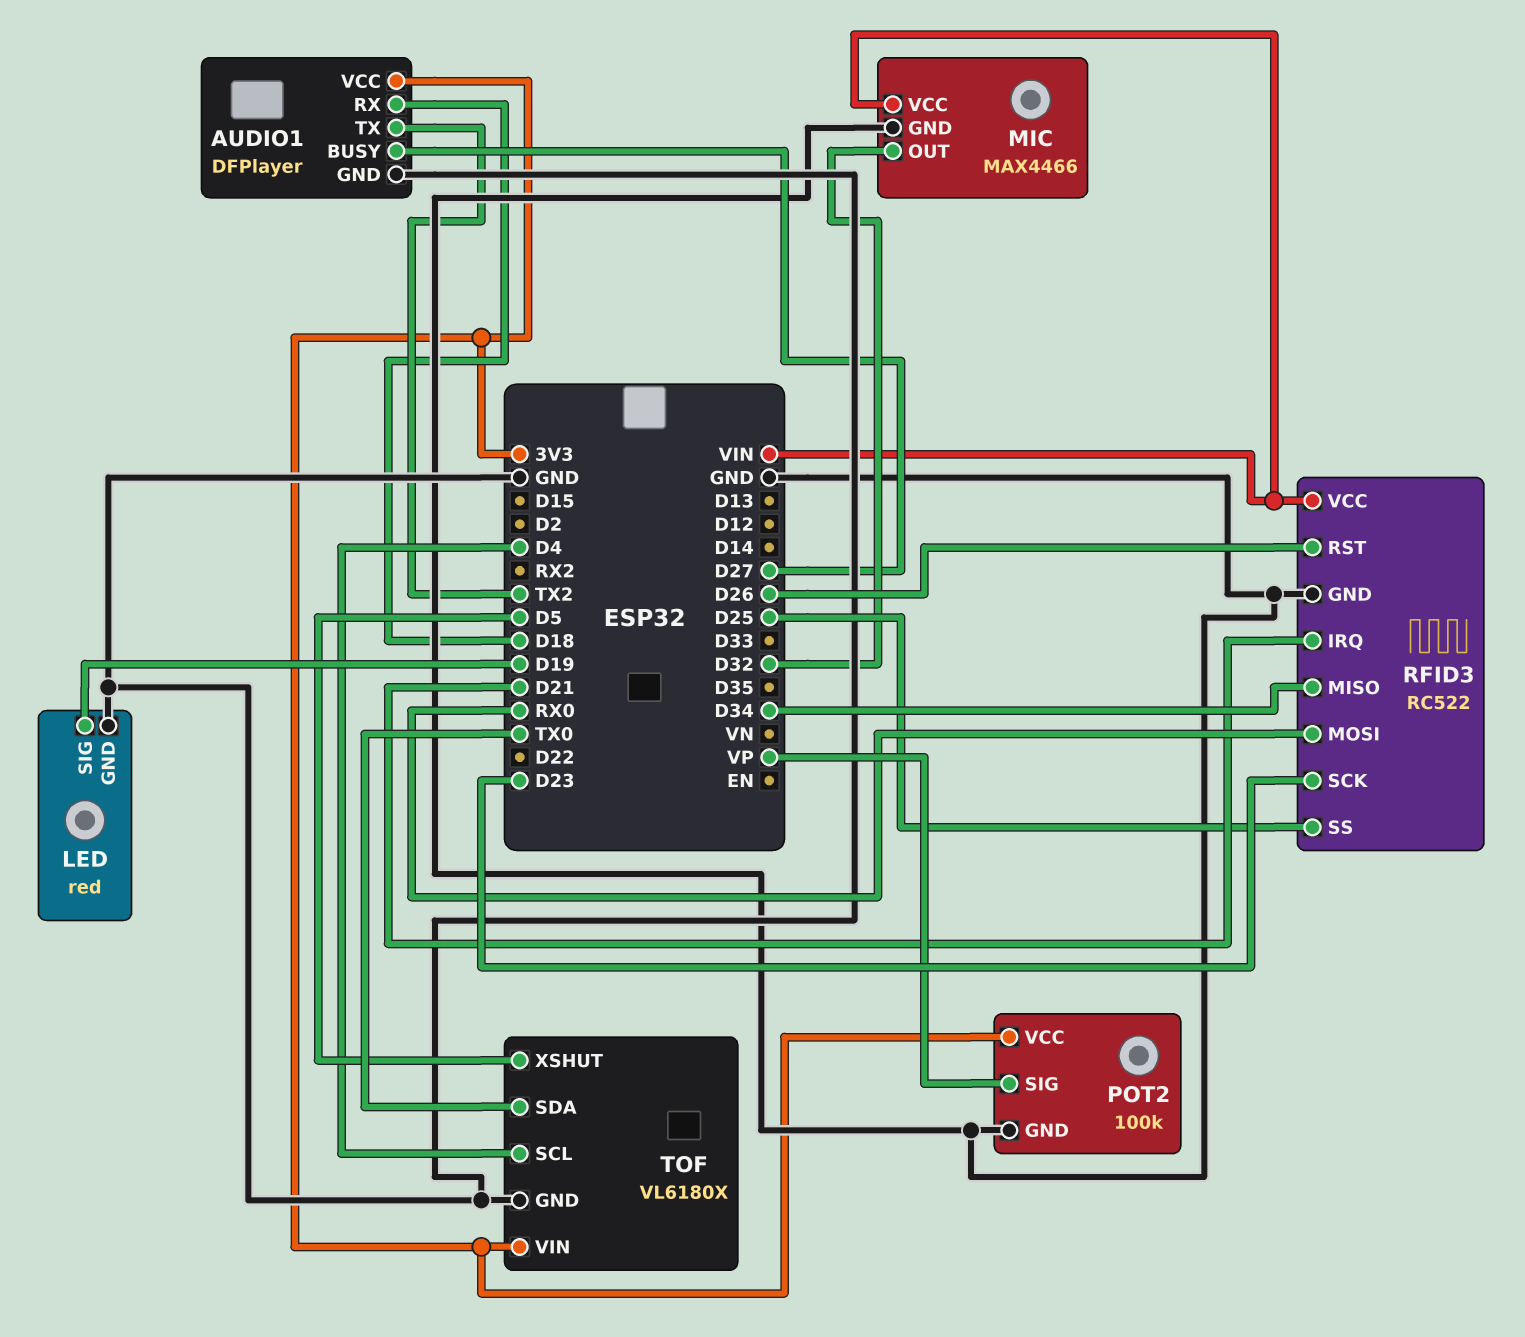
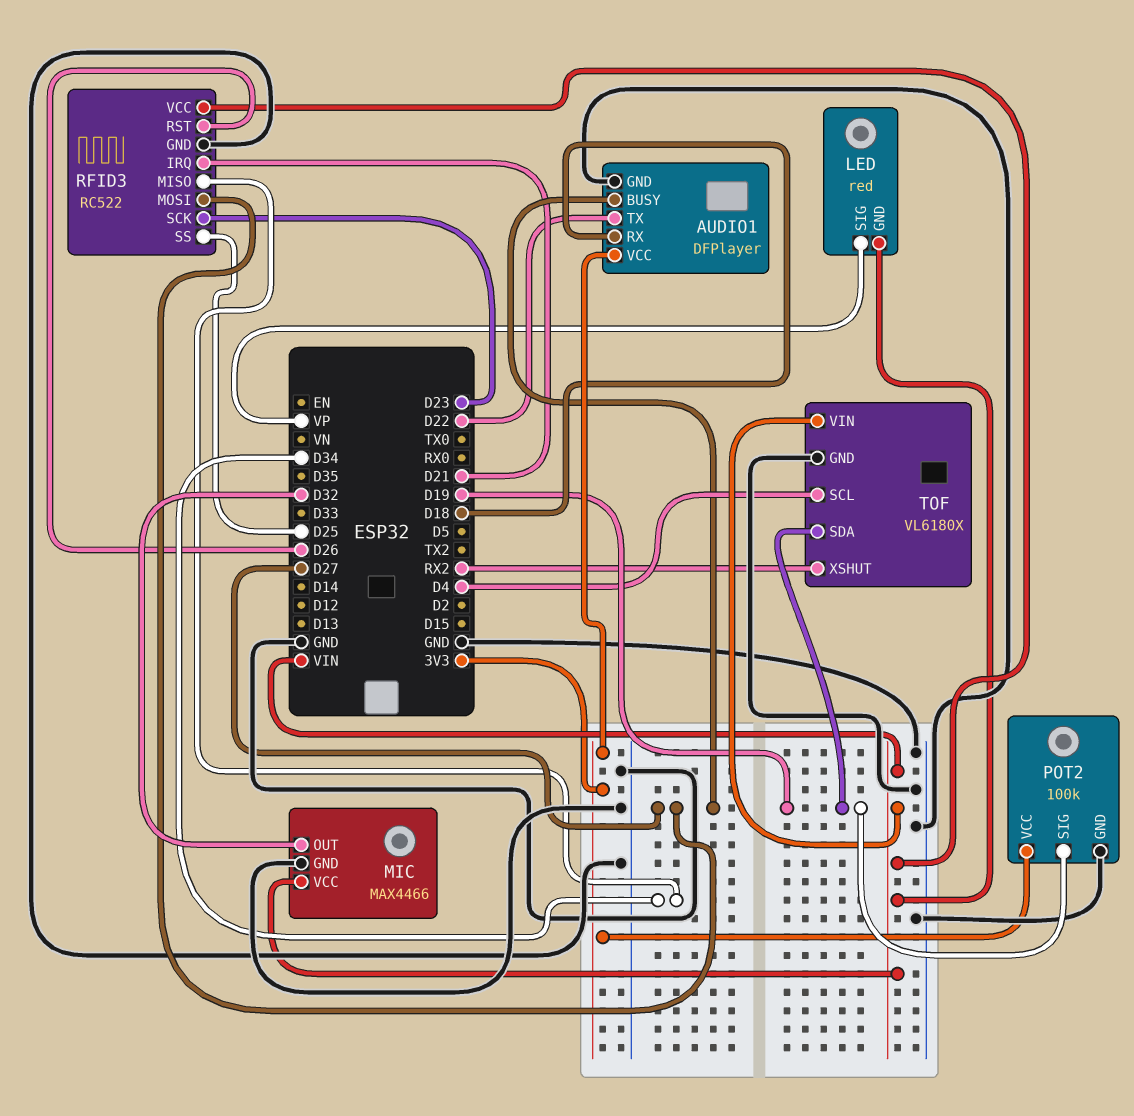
AUDIO1 pin TX: TX2 -> D22
LED pin GND: GND -> VIN
LED pin SIG: D19 -> VP
POT2 pin SIG: VP -> D19
RFID3 pin MOSI: RX0 -> D27
TOF pin SDA: TX0 -> D19
TOF pin VIN: 3V3 -> VIN
TOF pin XSHUT: D5 -> RX2

